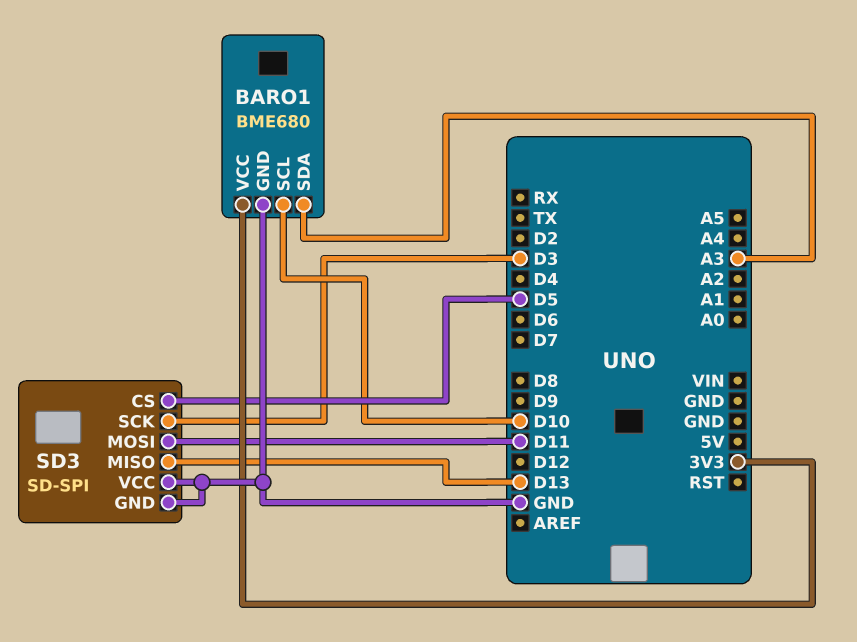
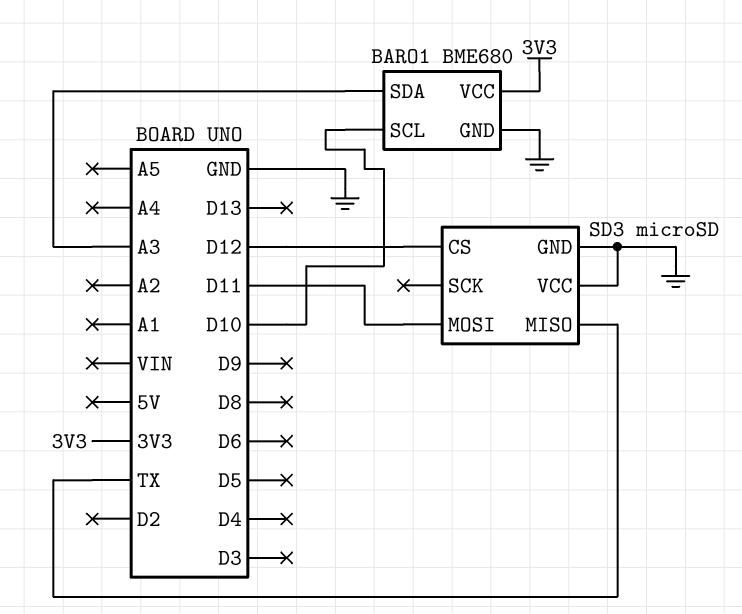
SD3: SD-SPI -> microSD
SD3 pin CS: D5 -> D12
SD3 pin MISO: D13 -> TX
SD3 pin SCK: D3 -> none

